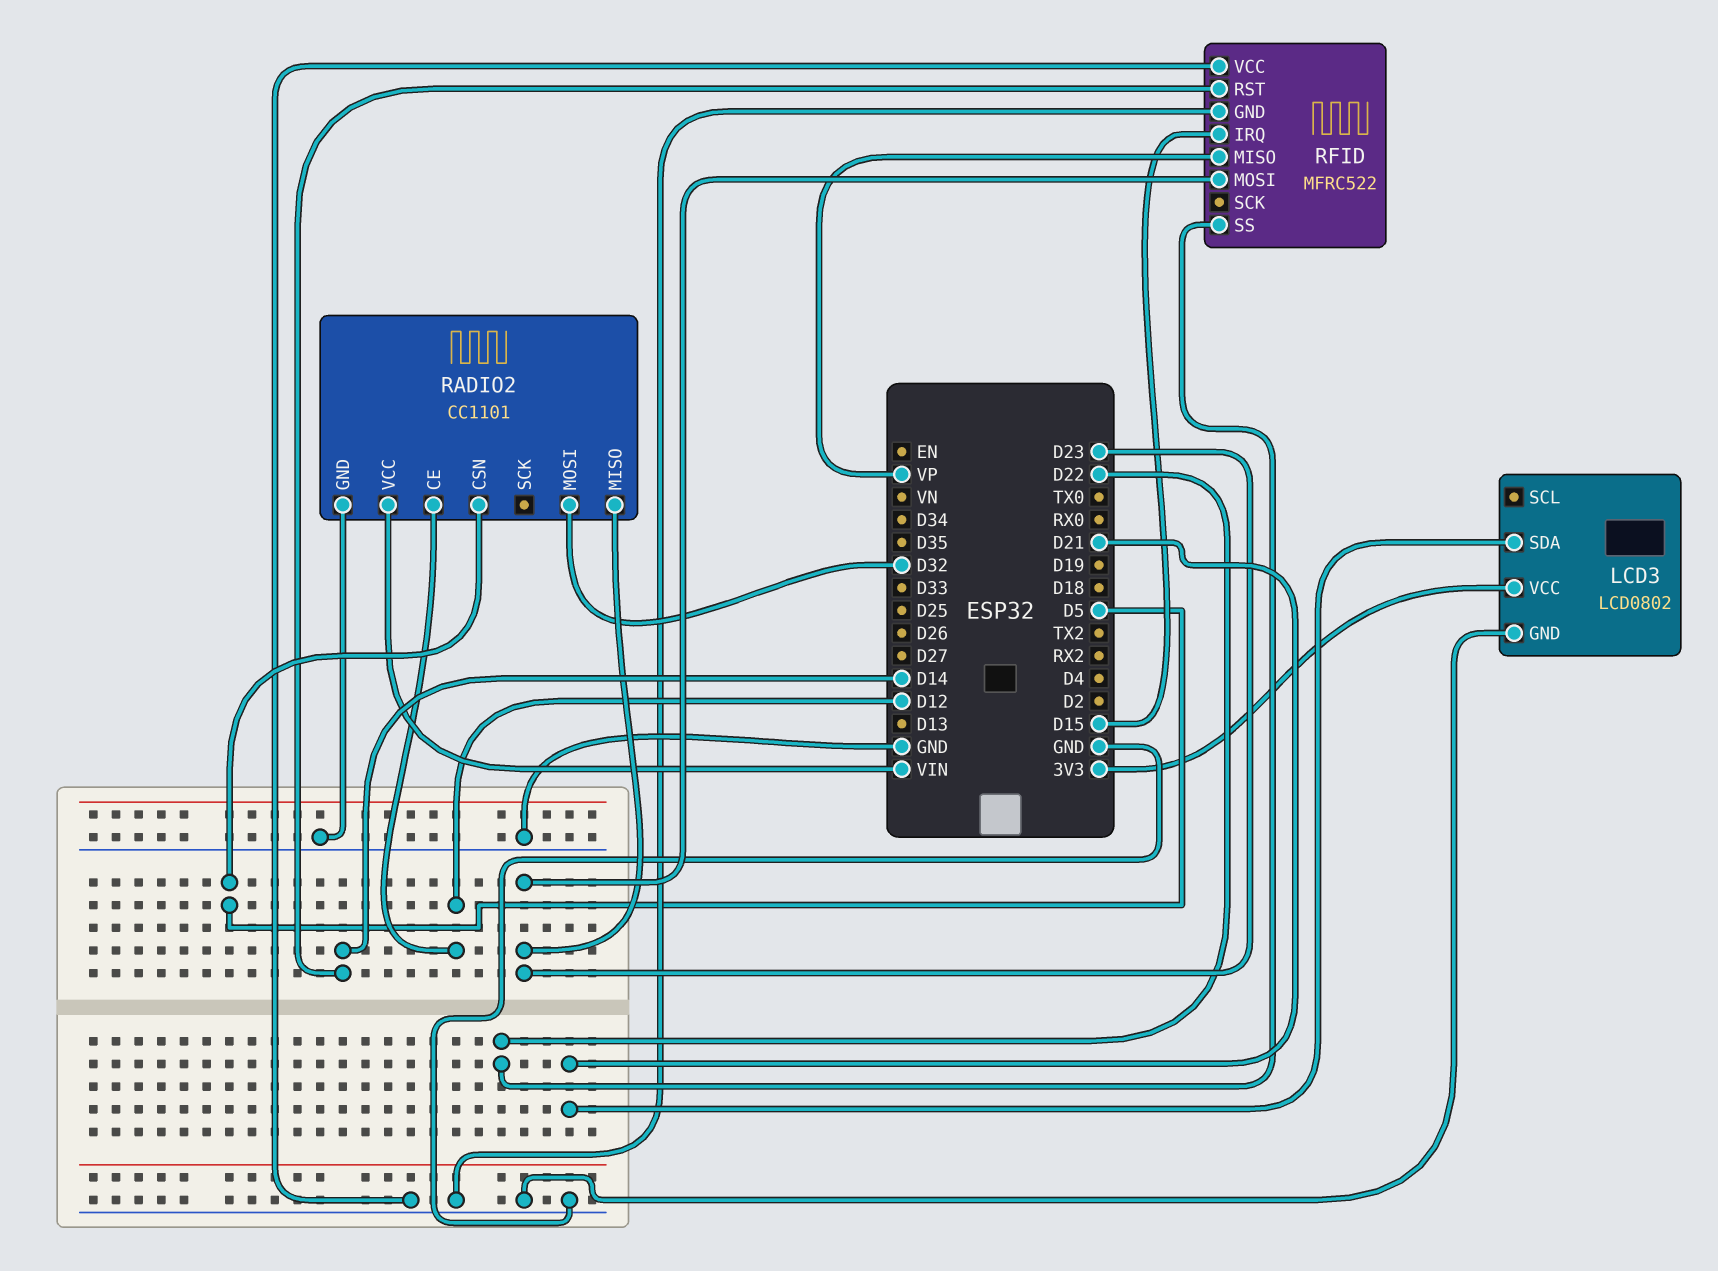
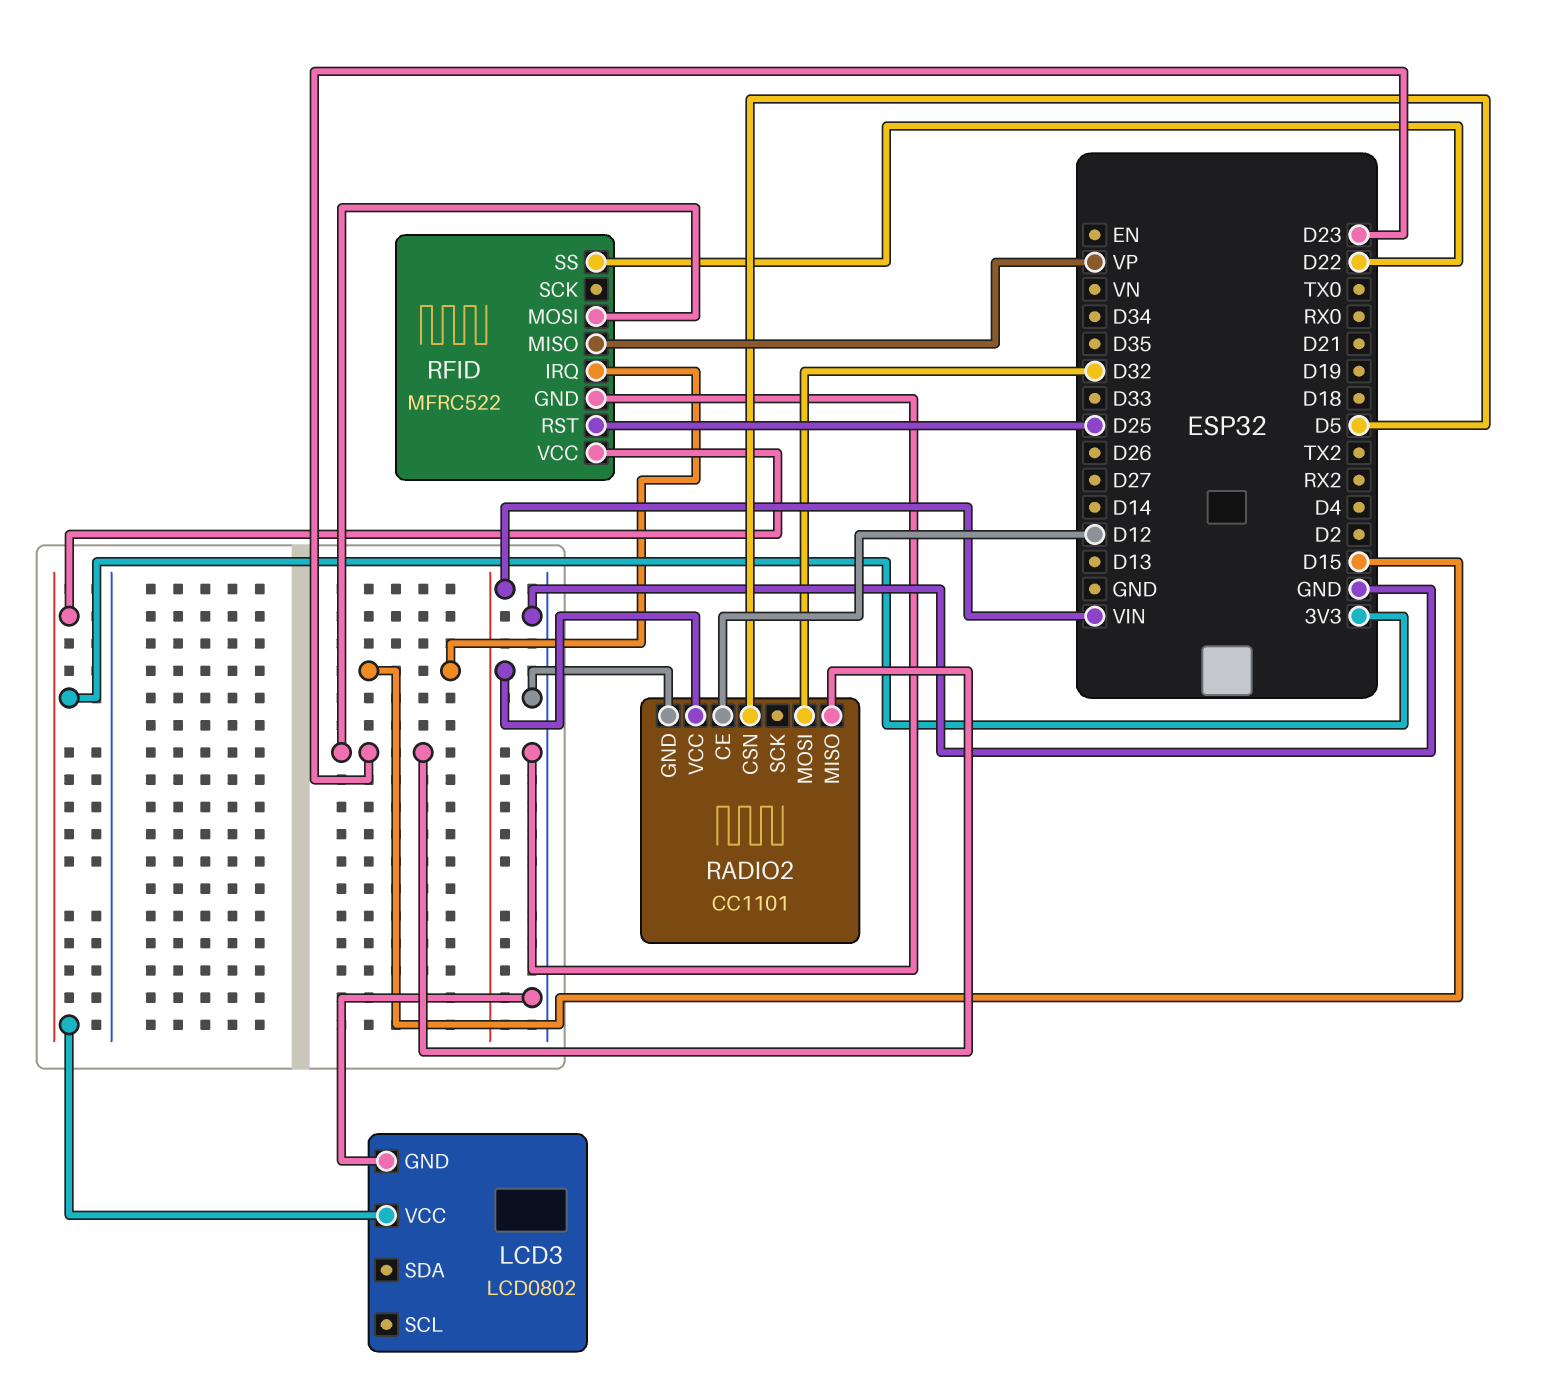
LCD3 pin SDA: D21 -> none
RFID pin RST: D14 -> D25
RFID pin VCC: GND -> 3V3

